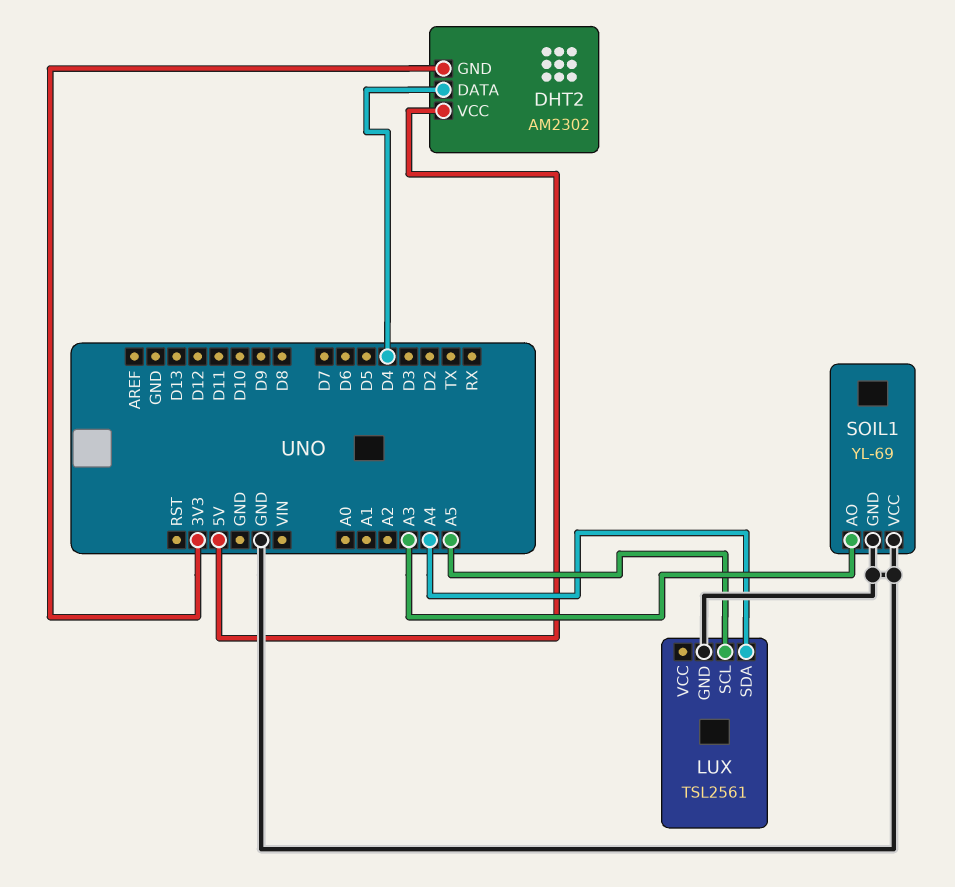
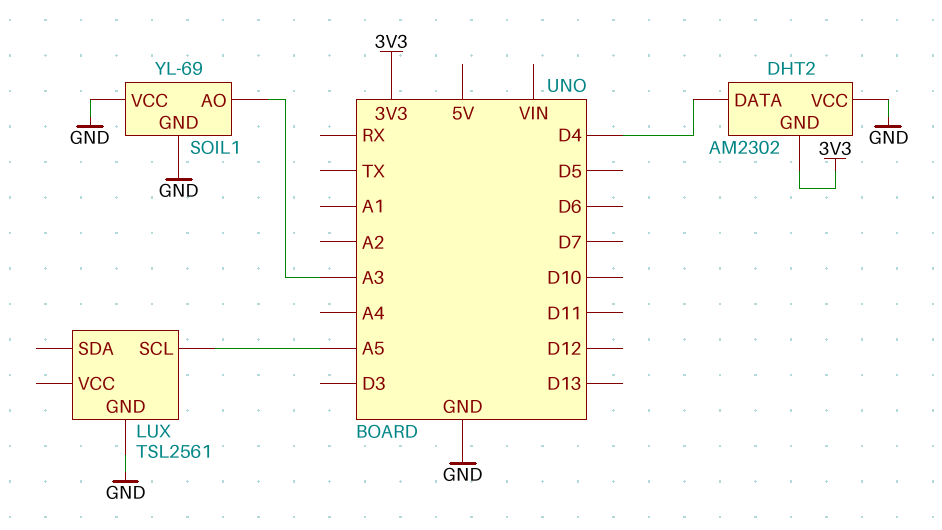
DHT2 pin VCC: 5V -> GND
LUX pin SDA: A4 -> none

